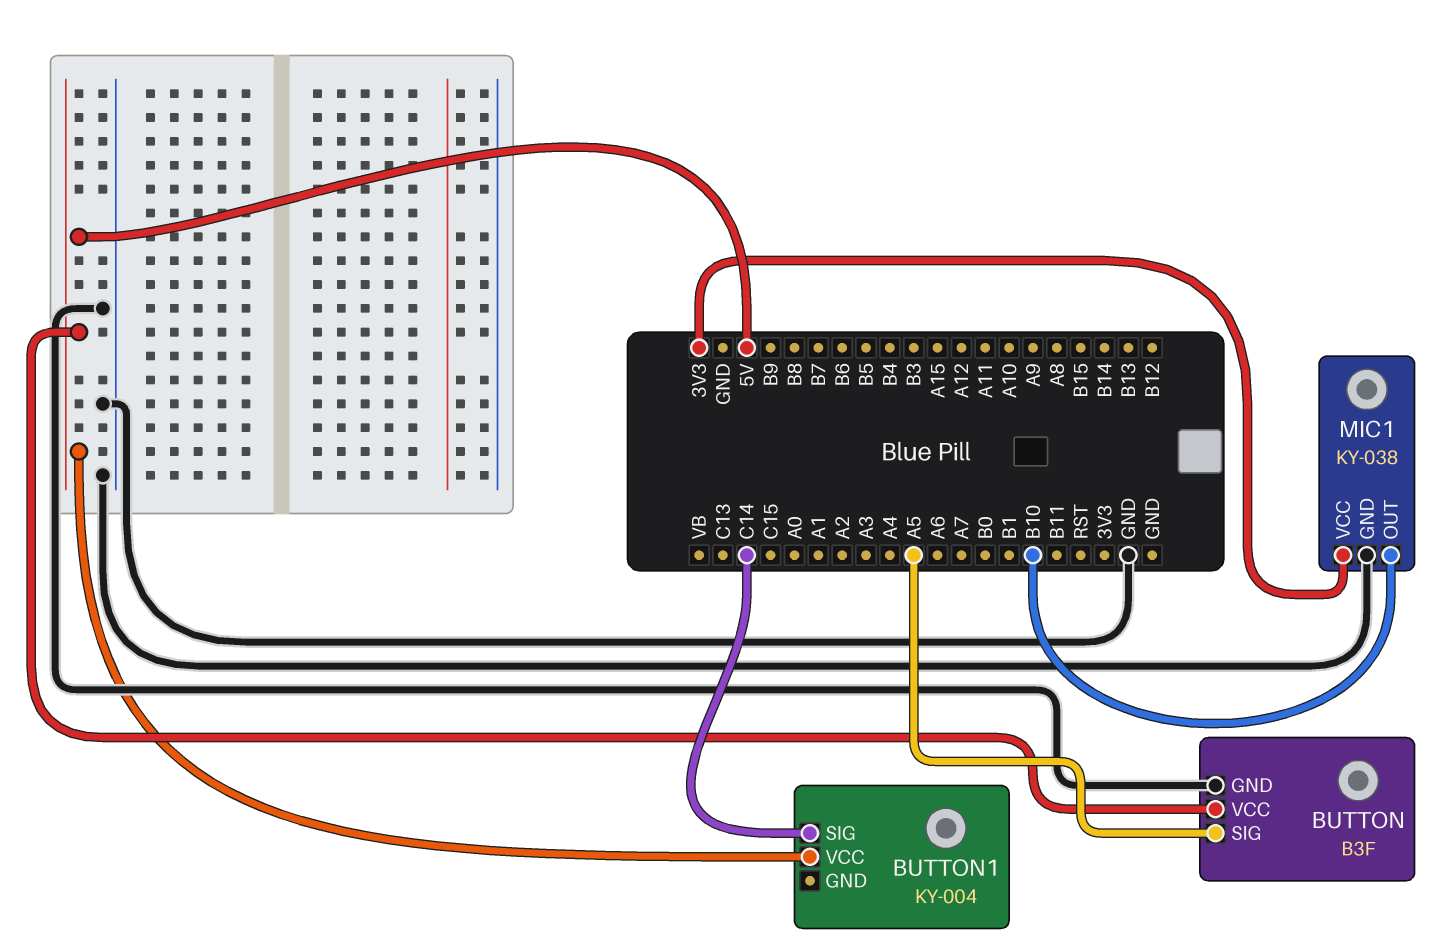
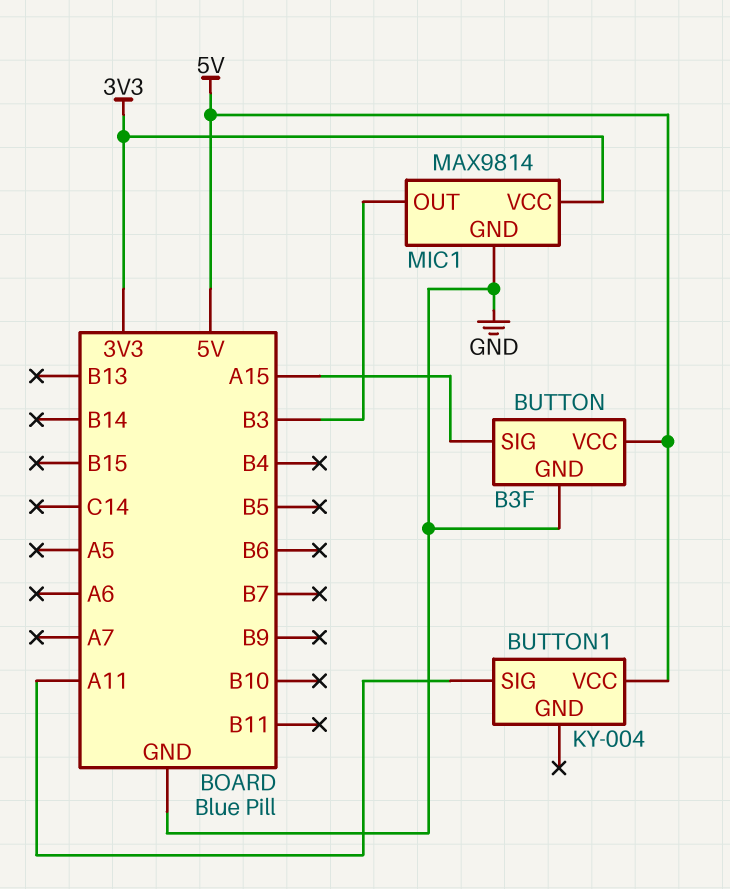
BUTTON pin SIG: A5 -> A15
BUTTON1 pin SIG: C14 -> A11
MIC1: KY-038 -> MAX9814
MIC1 pin OUT: B10 -> B3

